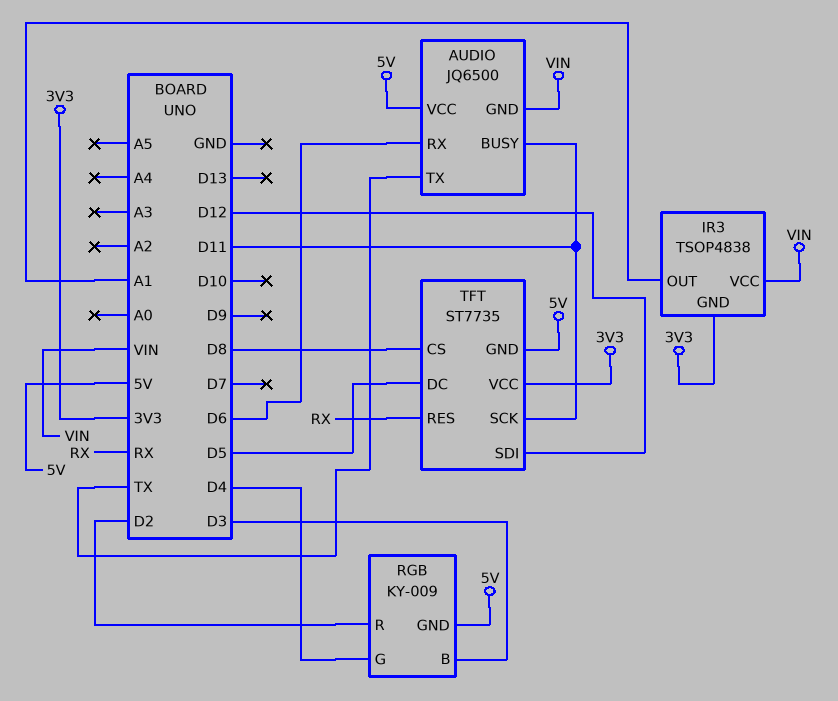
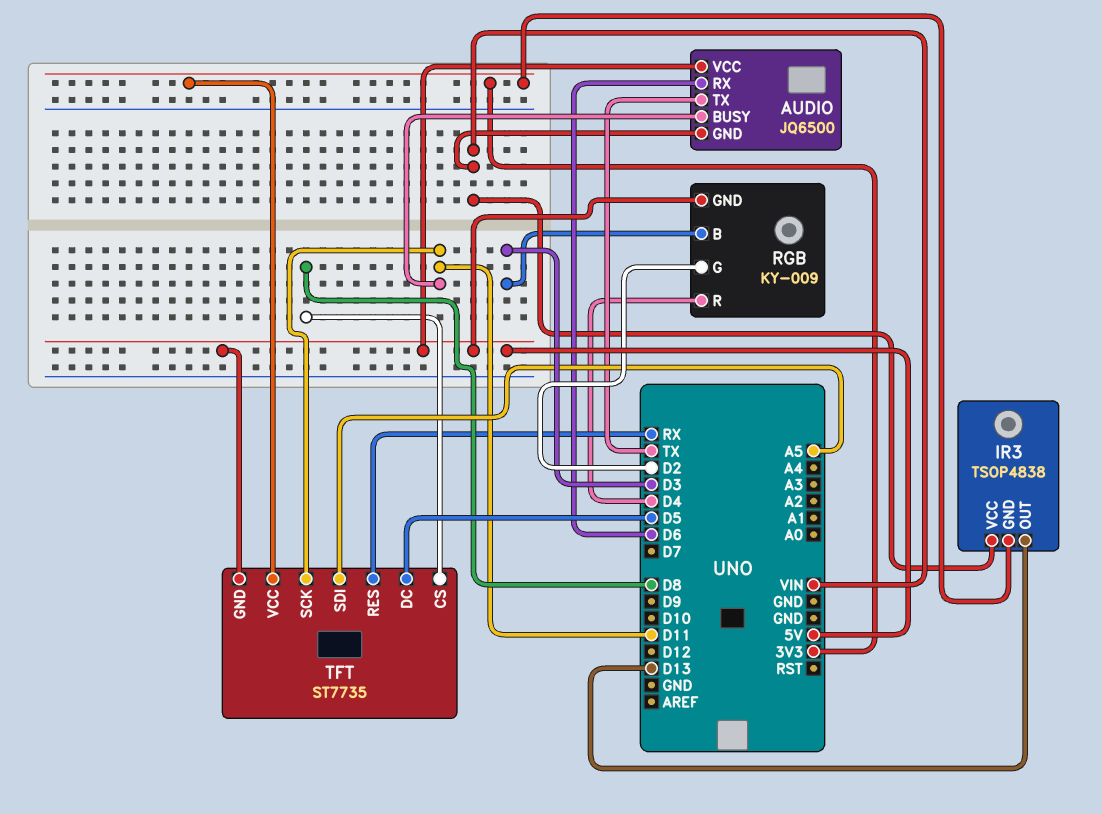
IR3 pin OUT: A1 -> D13
RGB pin G: D4 -> D2
RGB pin R: D2 -> D4
TFT pin SDI: D12 -> A5

